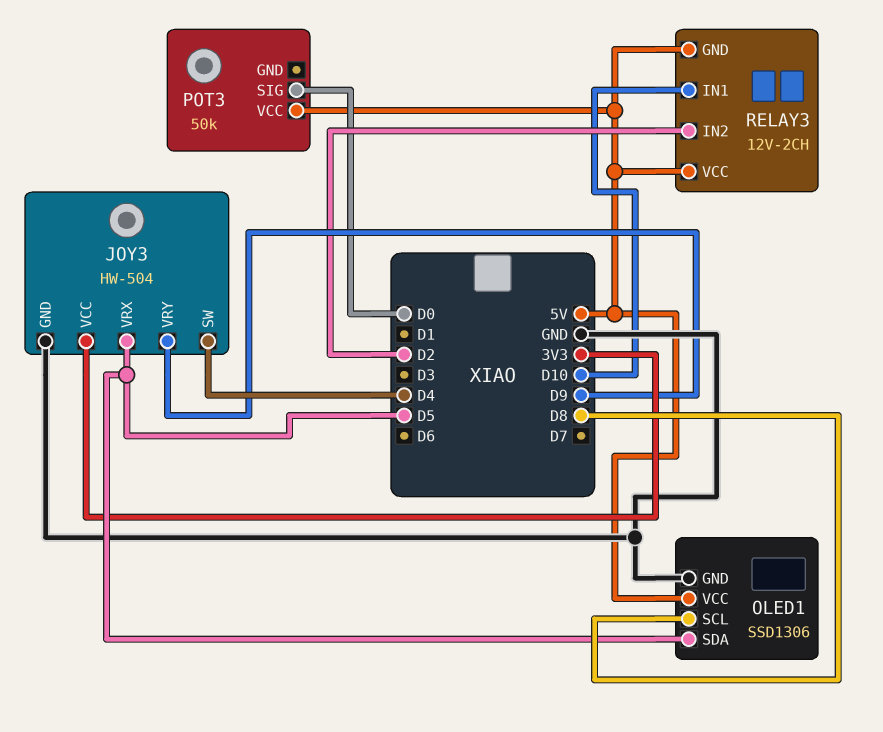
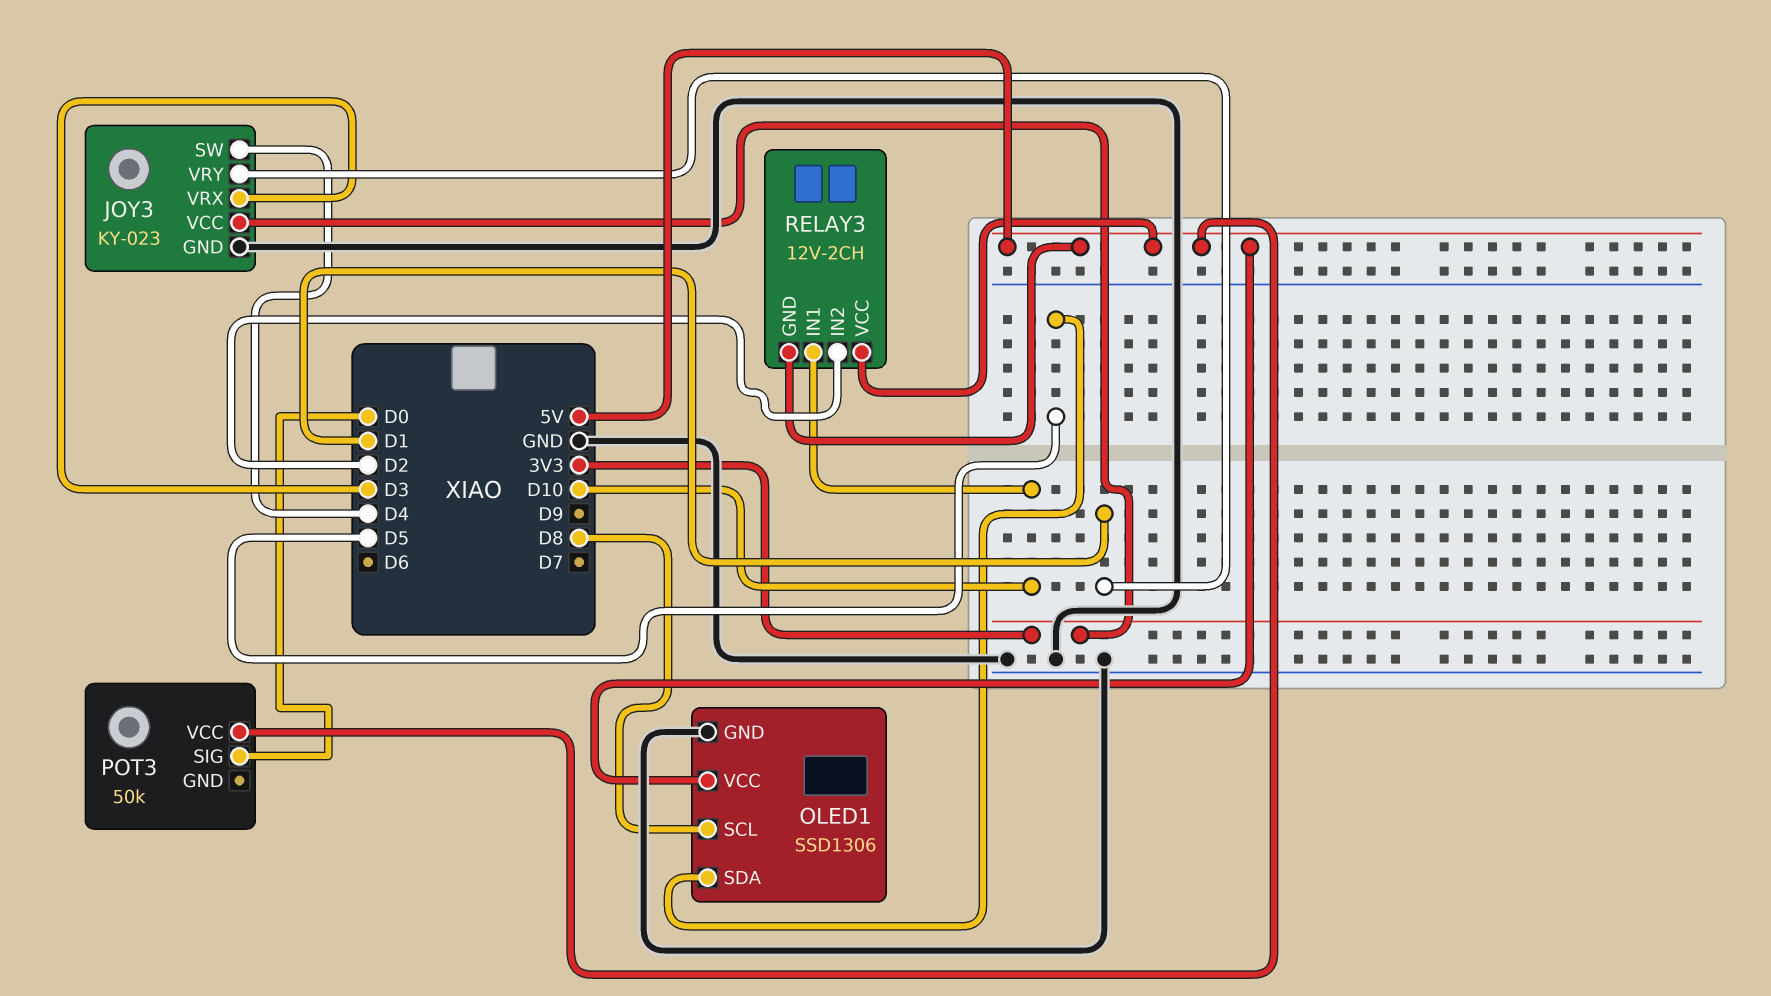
JOY3: HW-504 -> KY-023
JOY3 pin VRX: D5 -> D3
JOY3 pin VRY: D9 -> D1

